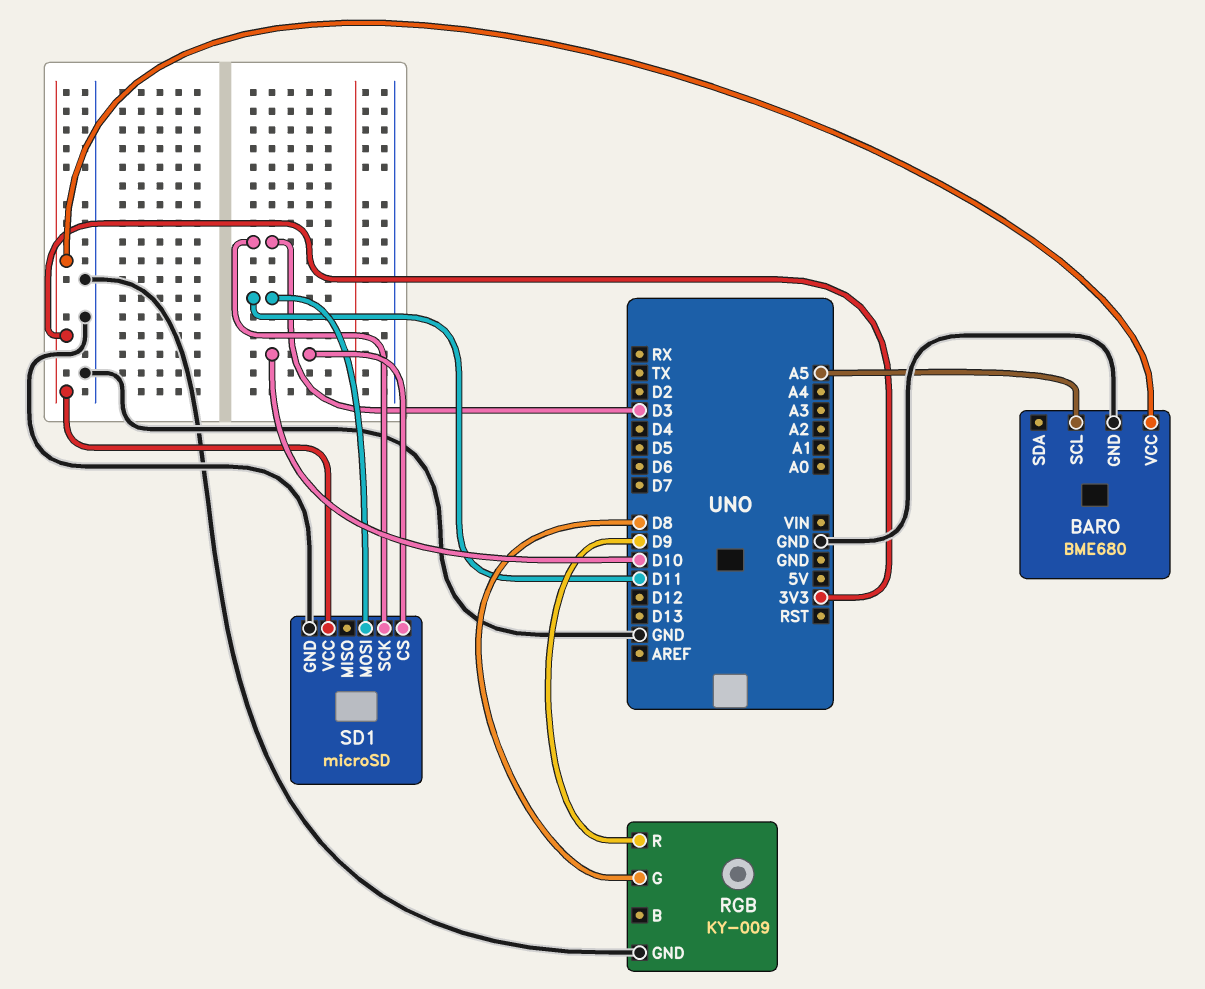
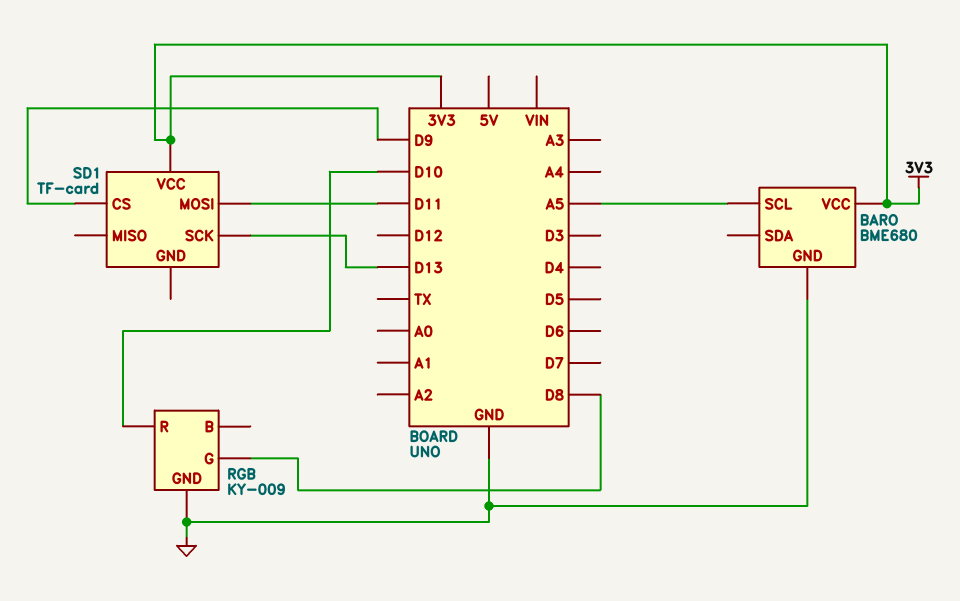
RGB pin R: D9 -> D10
SD1: microSD -> TF-card
SD1 pin CS: D10 -> D9
SD1 pin GND: GND -> none
SD1 pin SCK: D3 -> D13

